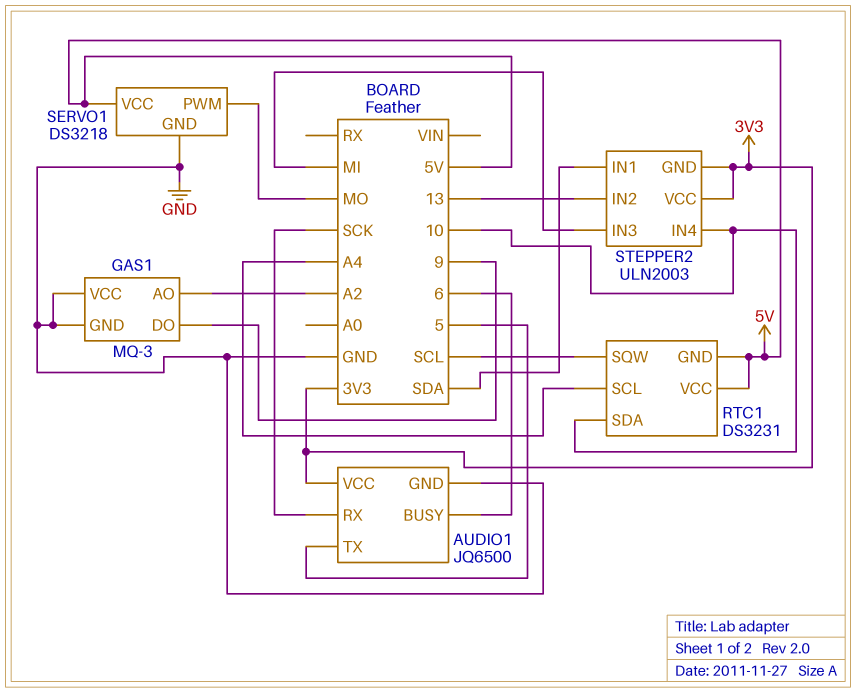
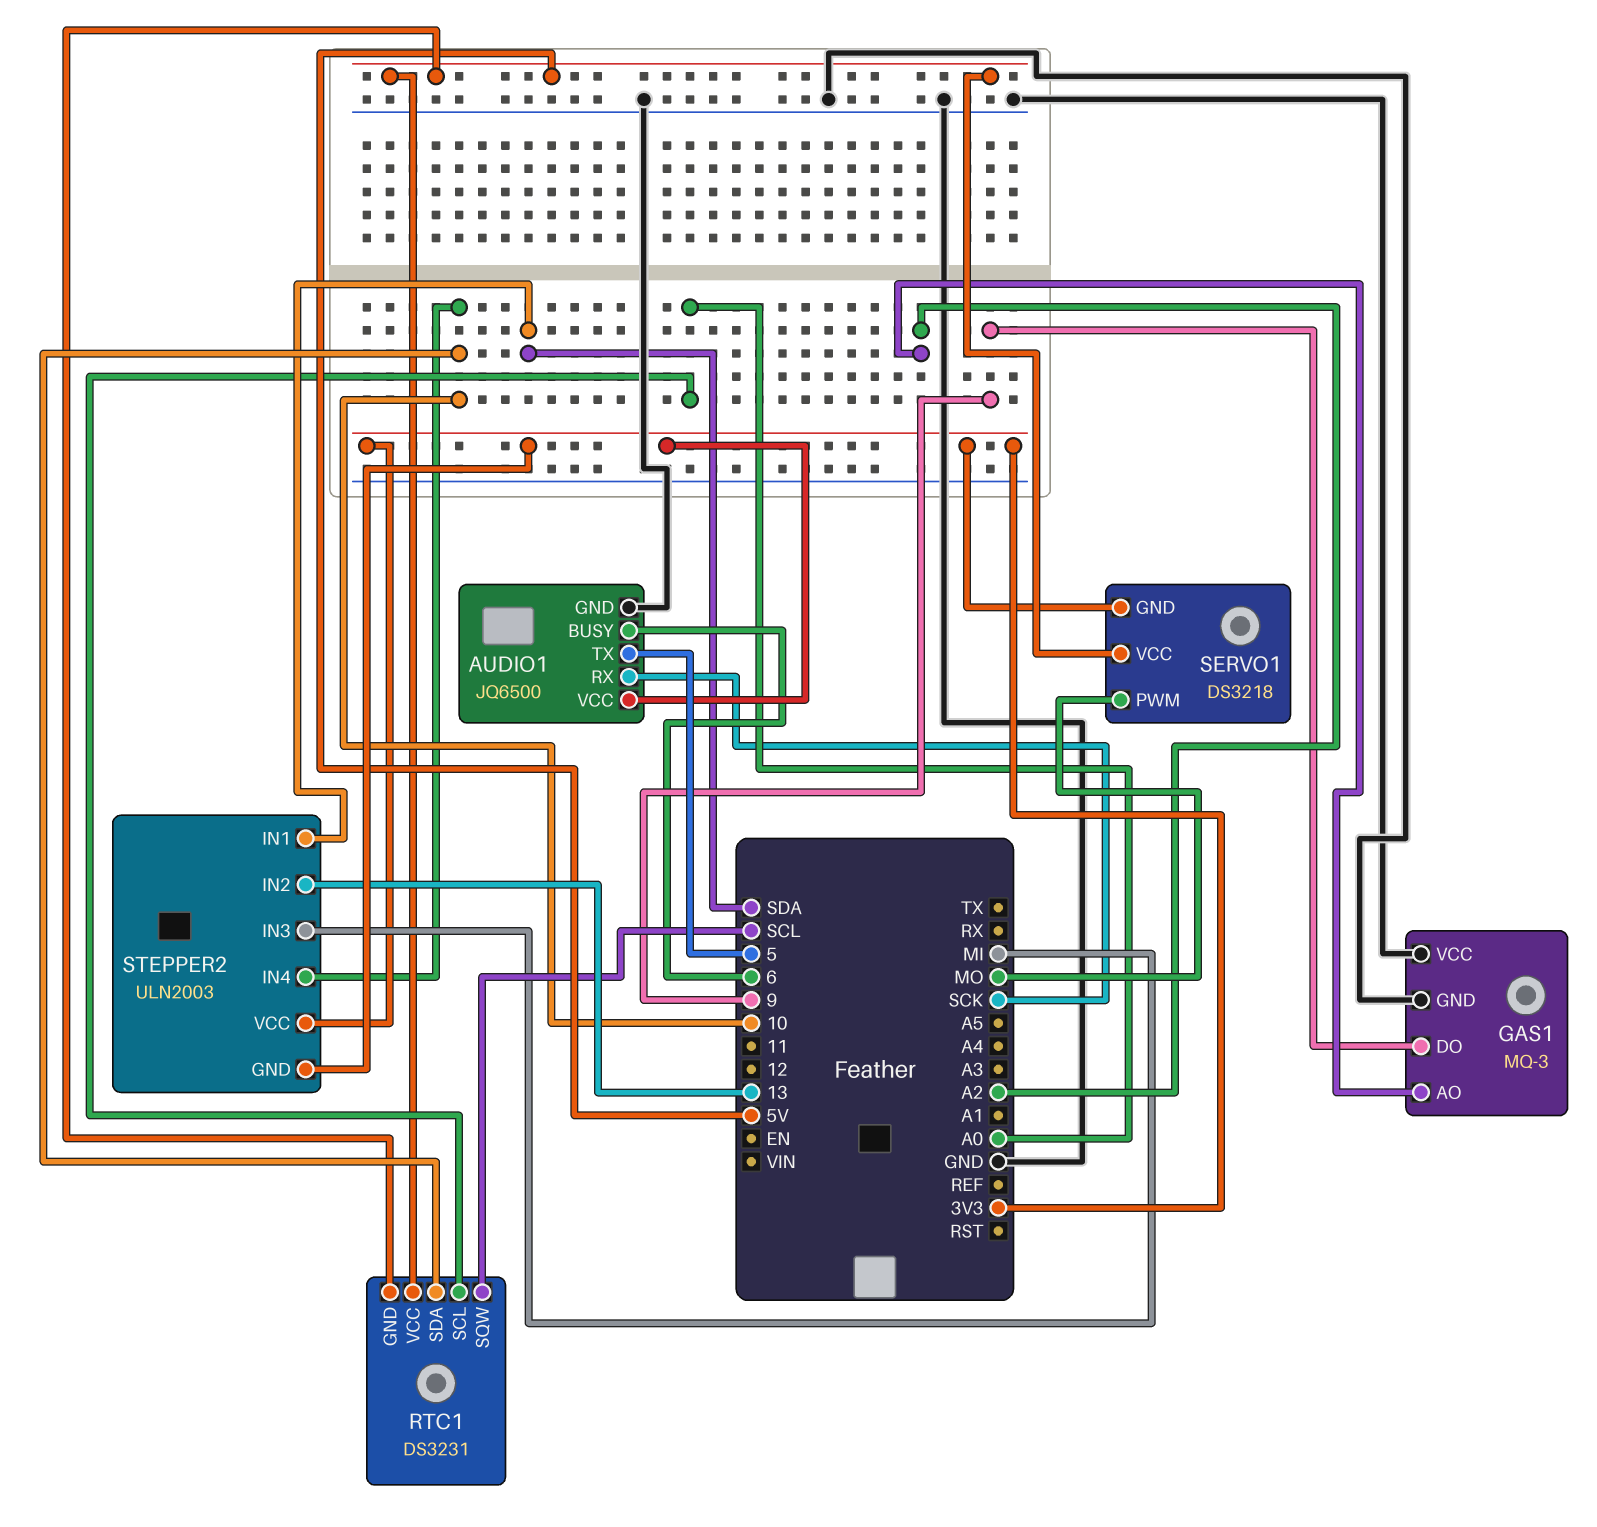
RTC1 pin SCL: A4 -> A0
SERVO1 pin GND: GND -> 3V3

